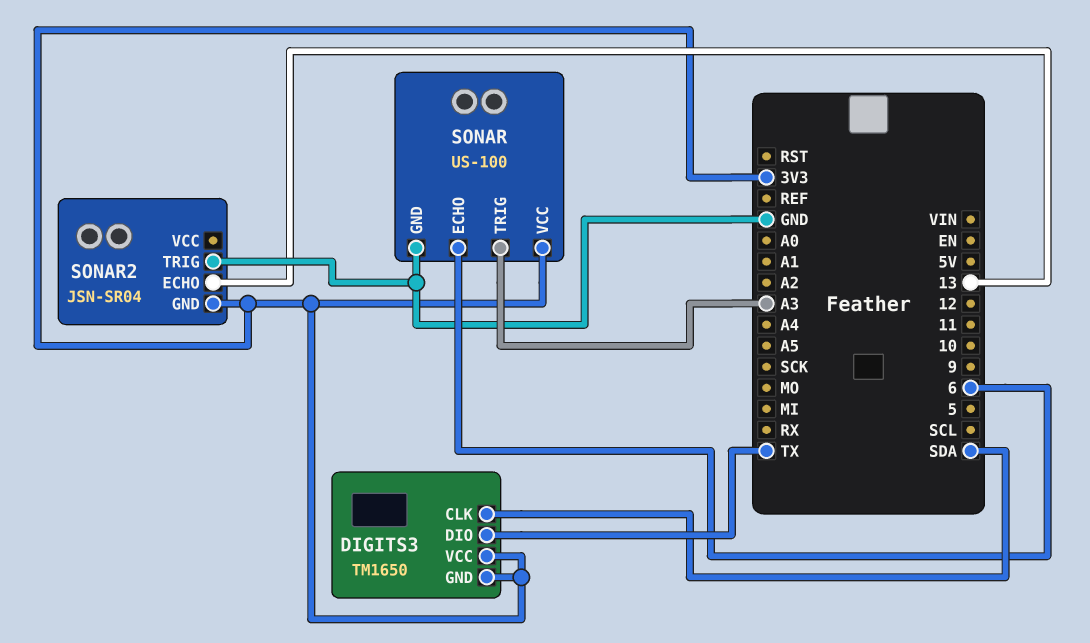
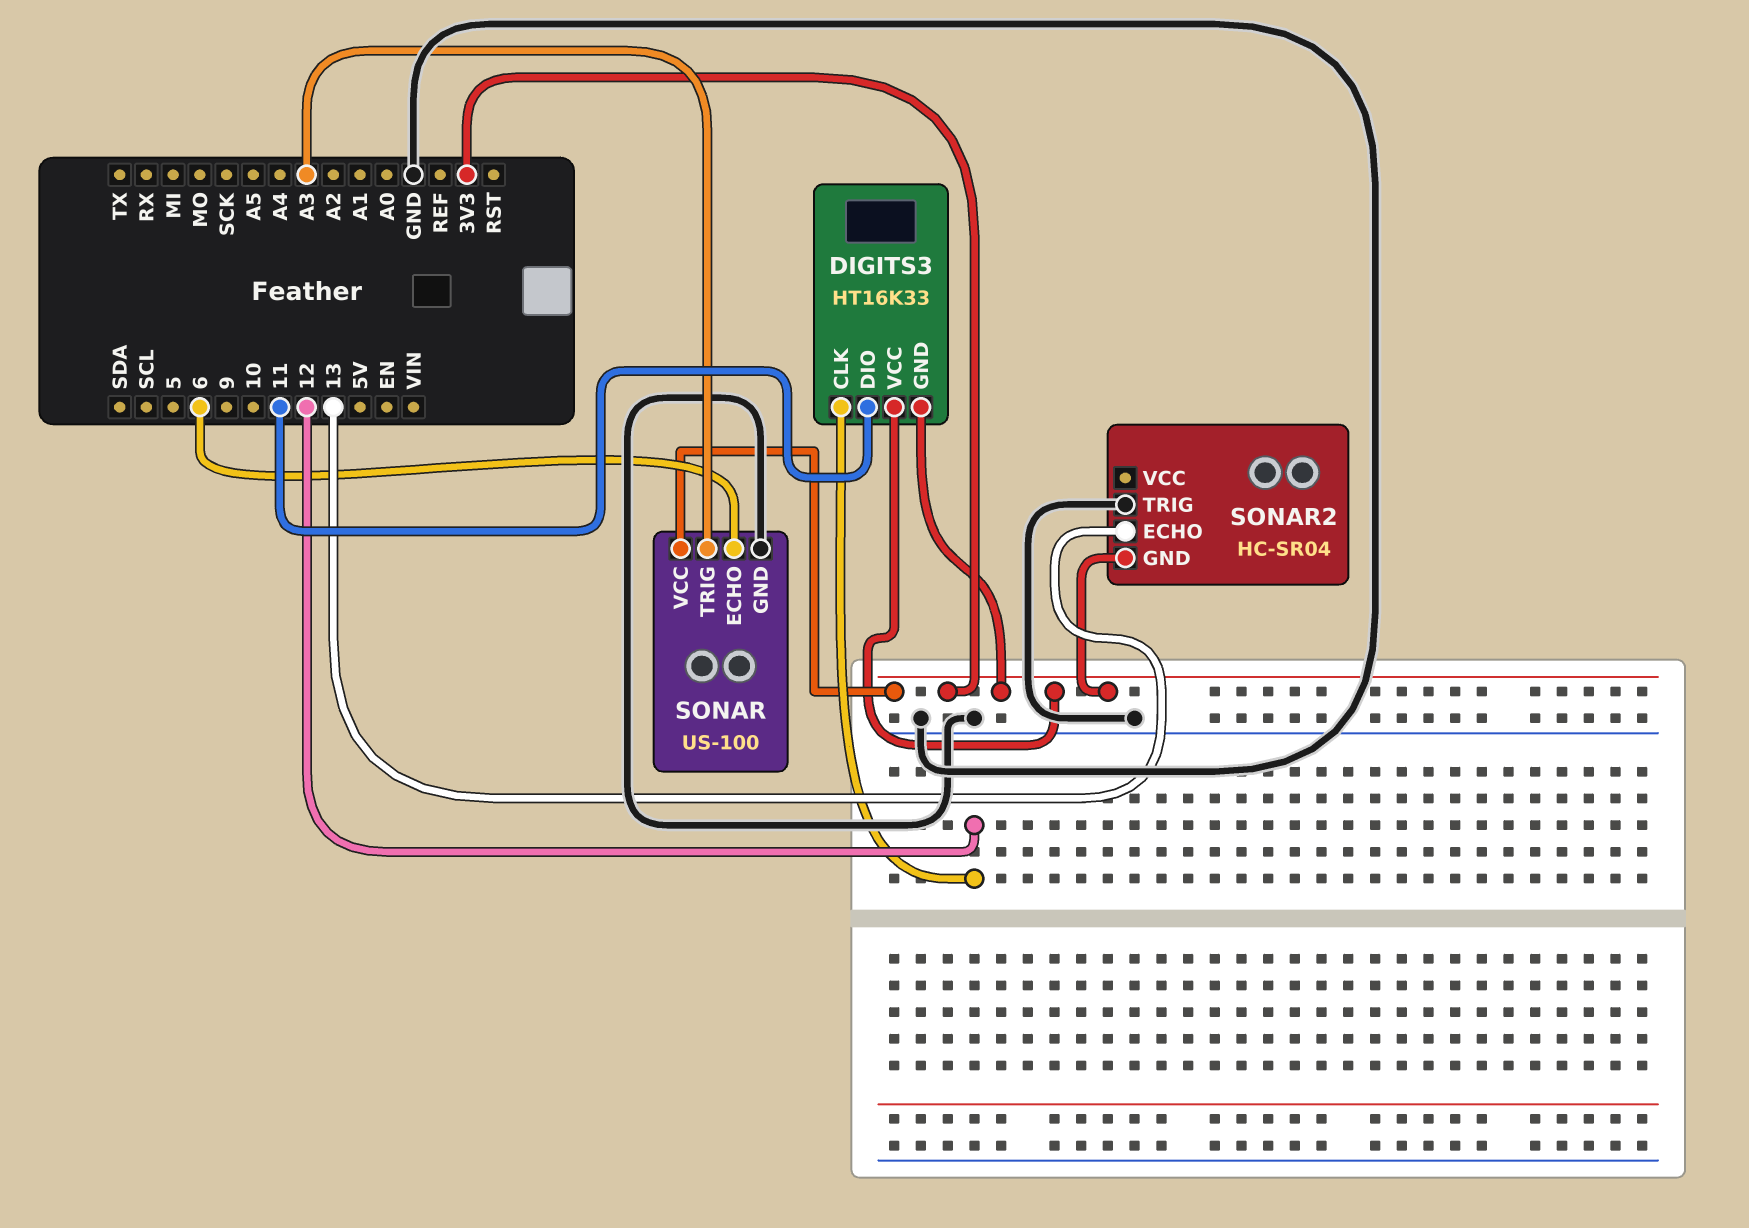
DIGITS3: TM1650 -> HT16K33
DIGITS3 pin CLK: SDA -> 12
DIGITS3 pin DIO: TX -> 11
SONAR2: JSN-SR04 -> HC-SR04

